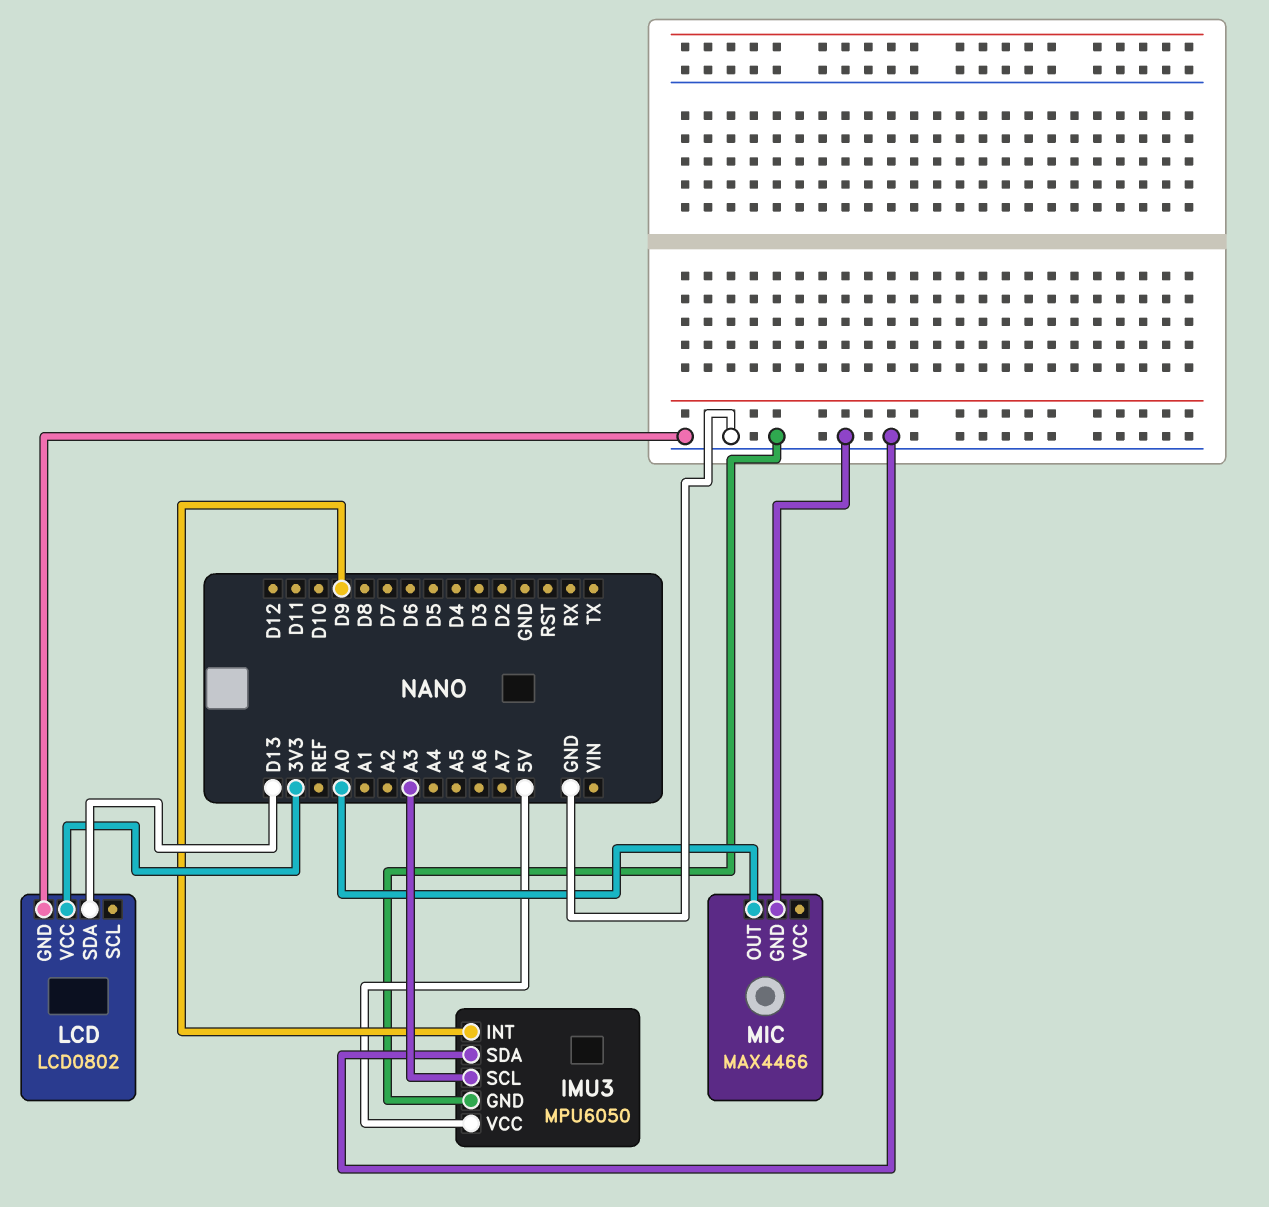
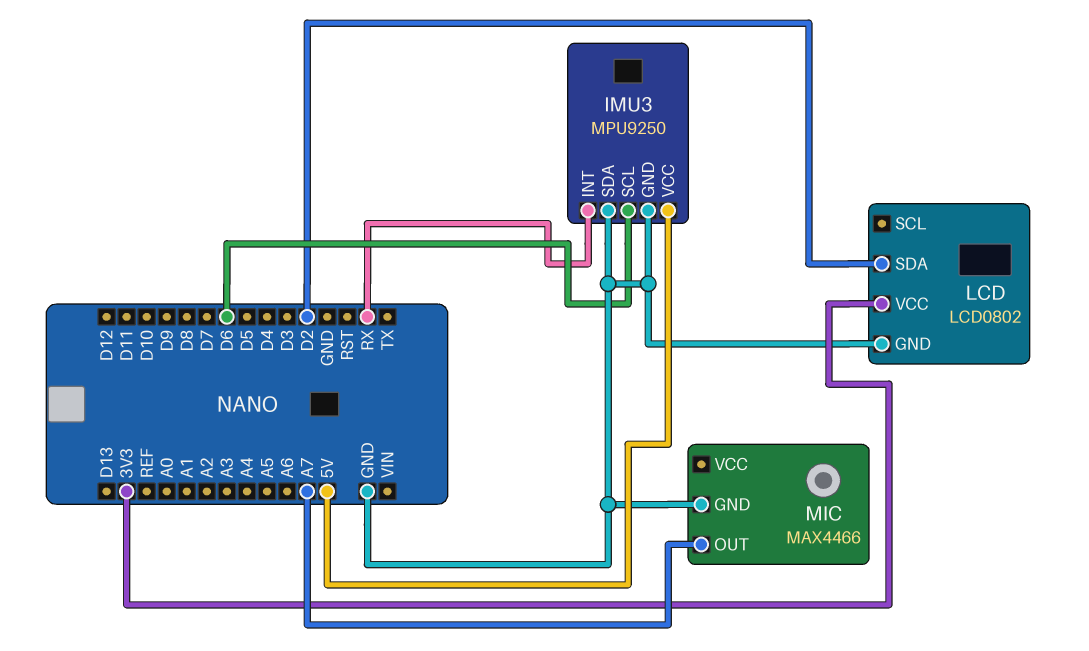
IMU3: MPU6050 -> MPU9250
IMU3 pin INT: D9 -> RX
IMU3 pin SCL: A3 -> D6
LCD pin SDA: D13 -> D2
MIC pin OUT: A0 -> A7

